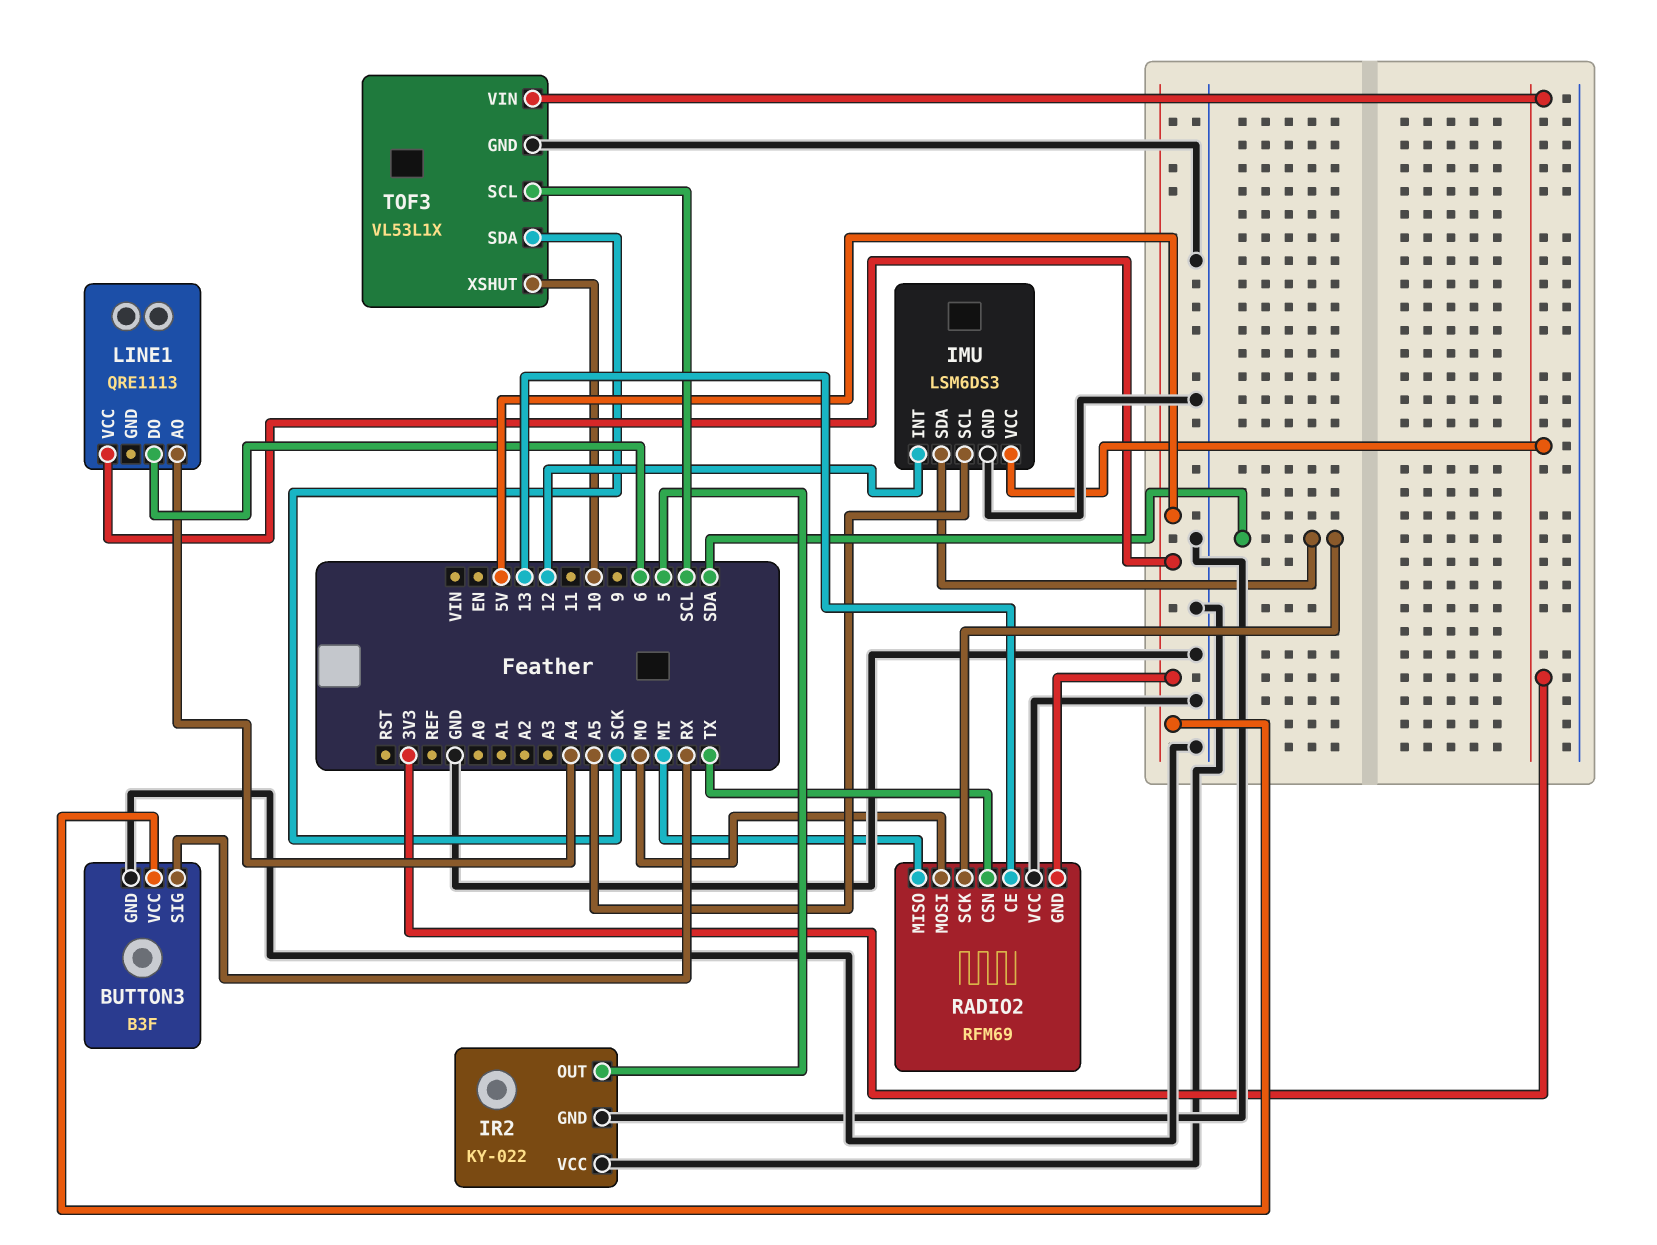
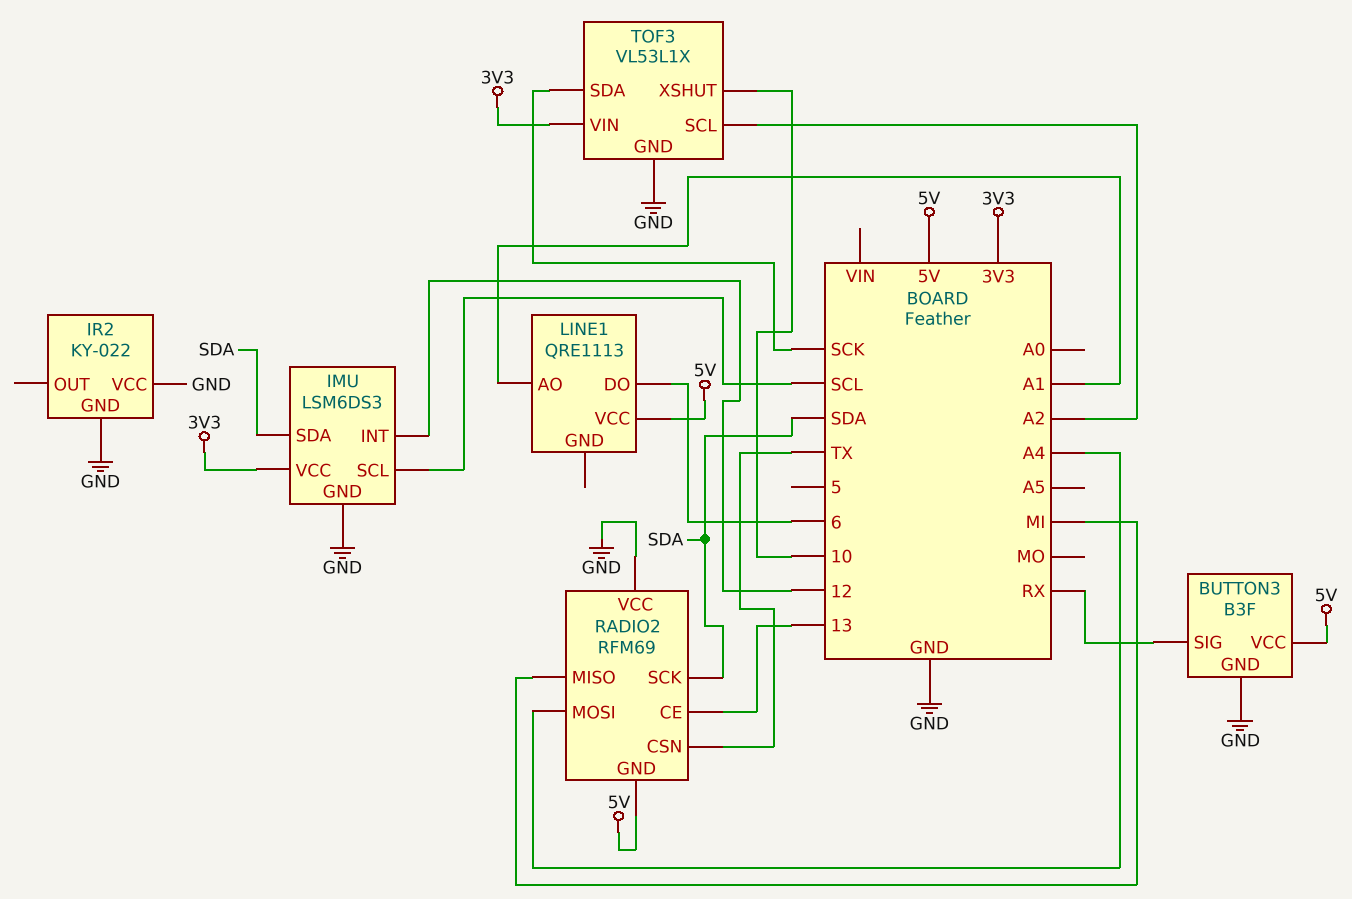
IMU pin SCL: A5 -> SCL
IR2 pin OUT: 5 -> none
LINE1 pin AO: A4 -> A1
RADIO2 pin MOSI: MO -> A4
TOF3 pin SCL: SCL -> A2

